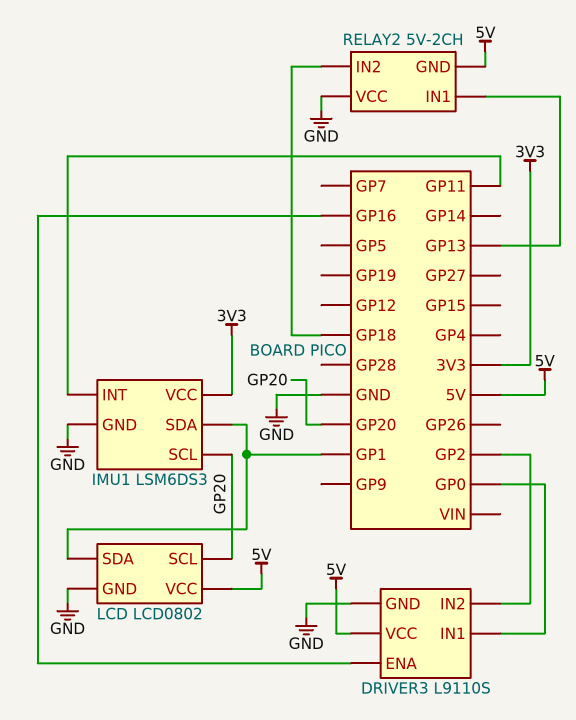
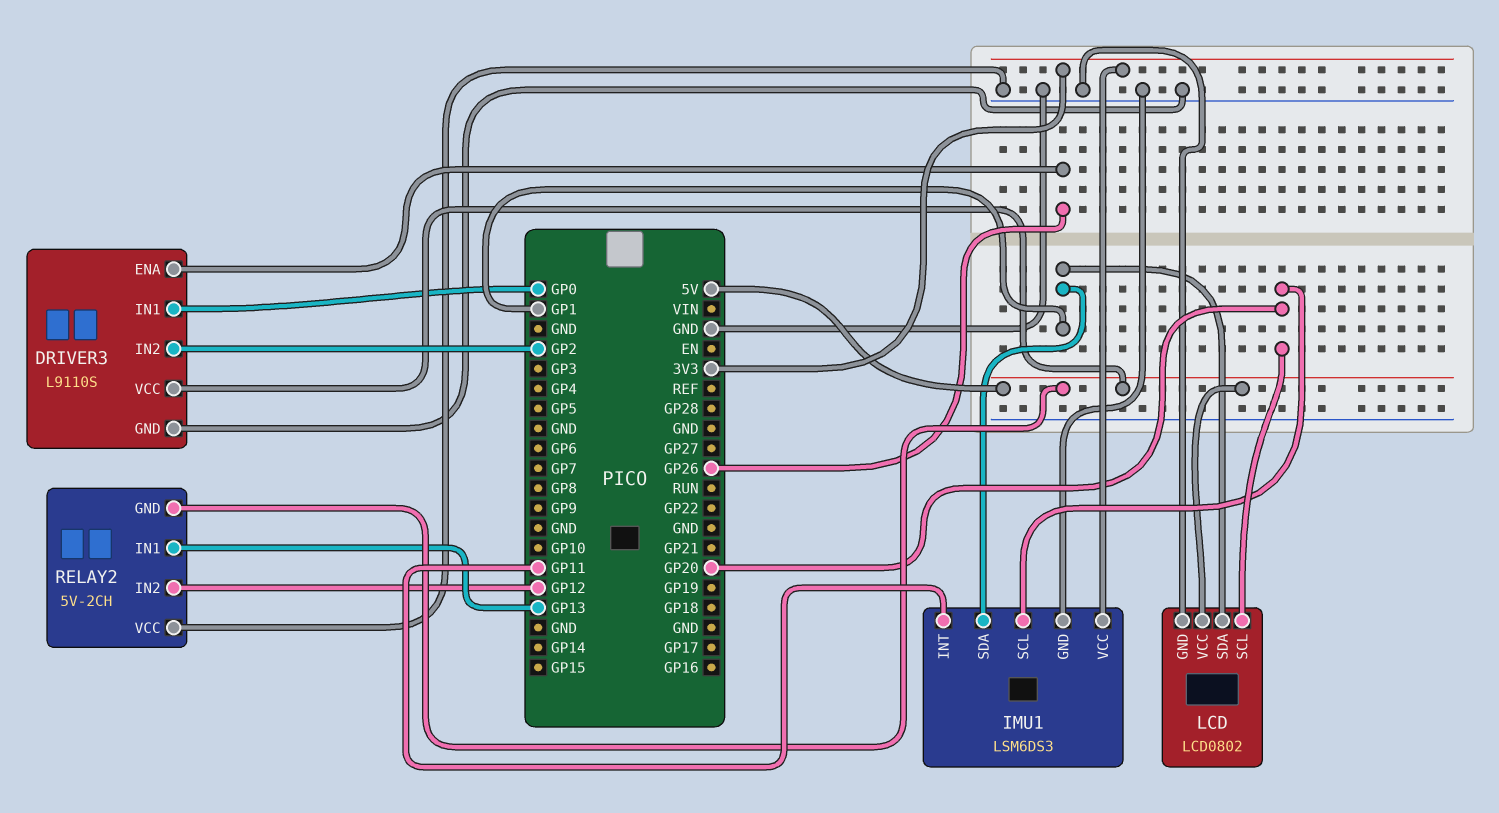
DRIVER3 pin ENA: GP16 -> GP26
RELAY2 pin IN2: GP18 -> GP12

